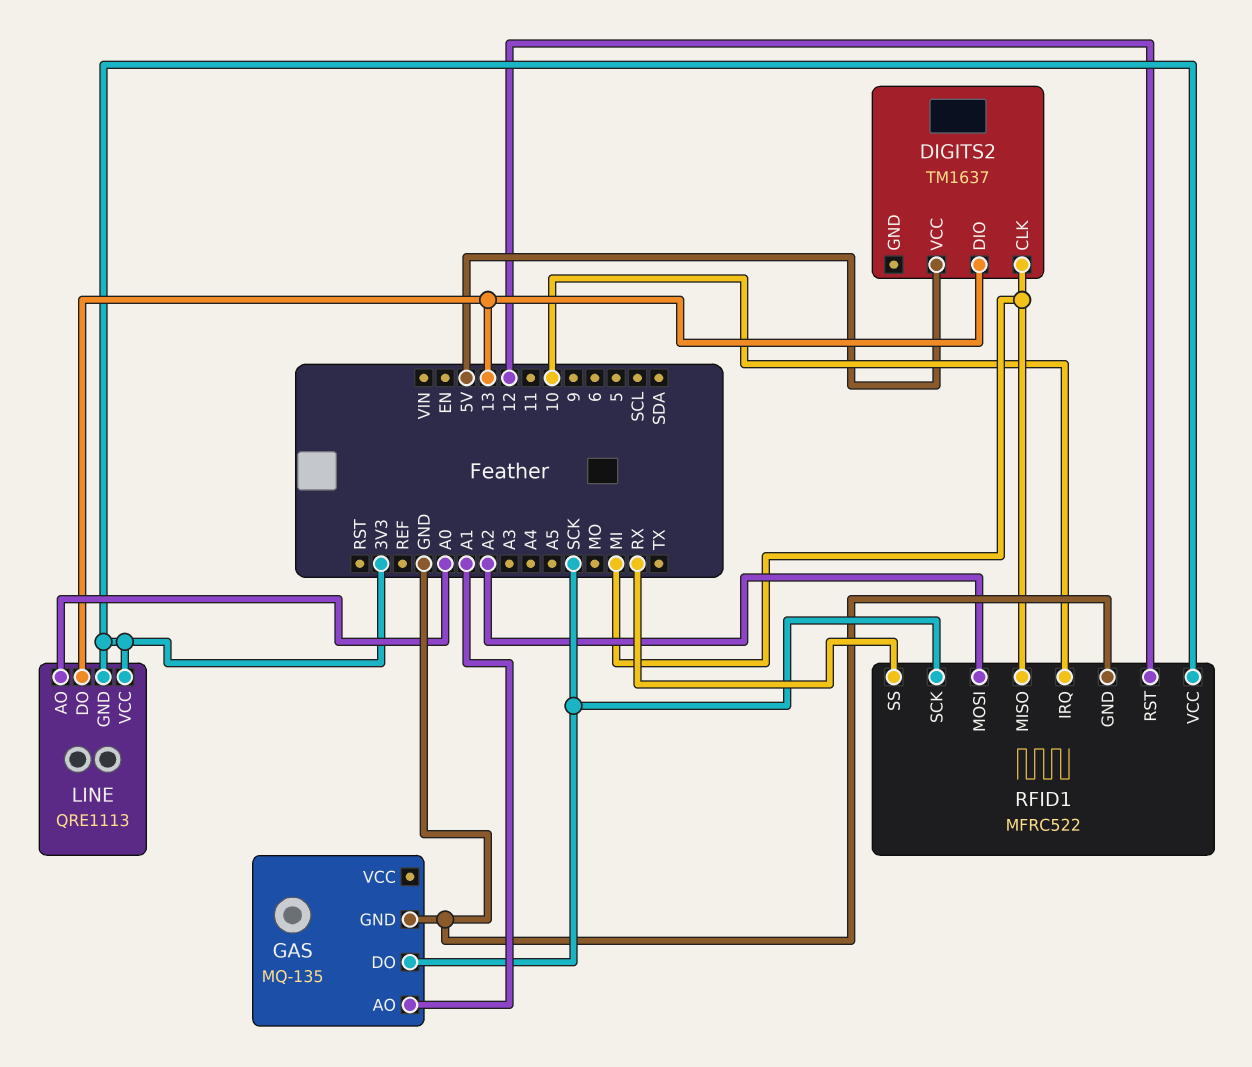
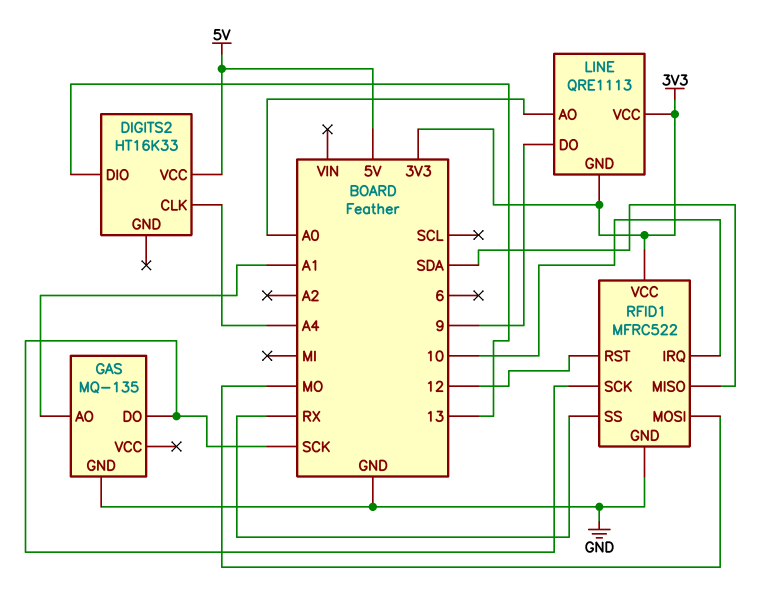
DIGITS2: TM1637 -> HT16K33
DIGITS2 pin CLK: MI -> A4
LINE pin DO: 13 -> 9
RFID1 pin MISO: MI -> SDA
RFID1 pin MOSI: A2 -> MO

